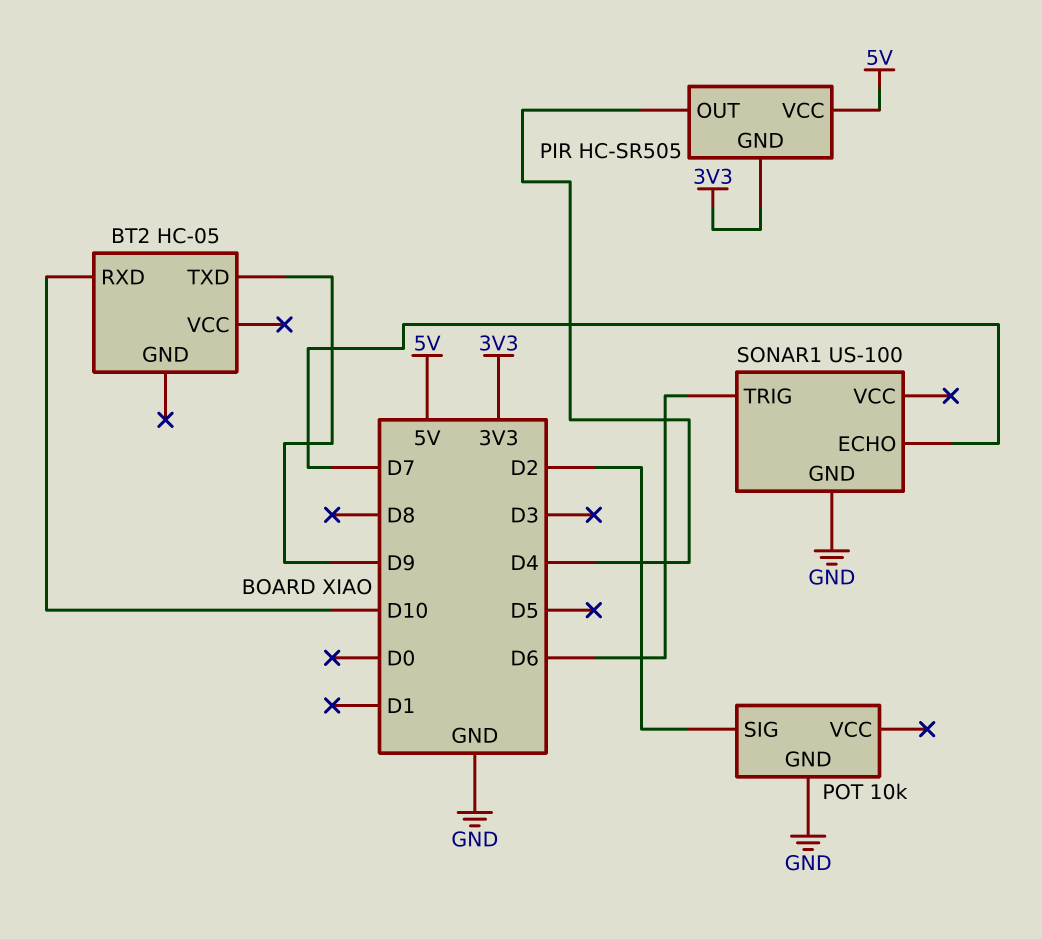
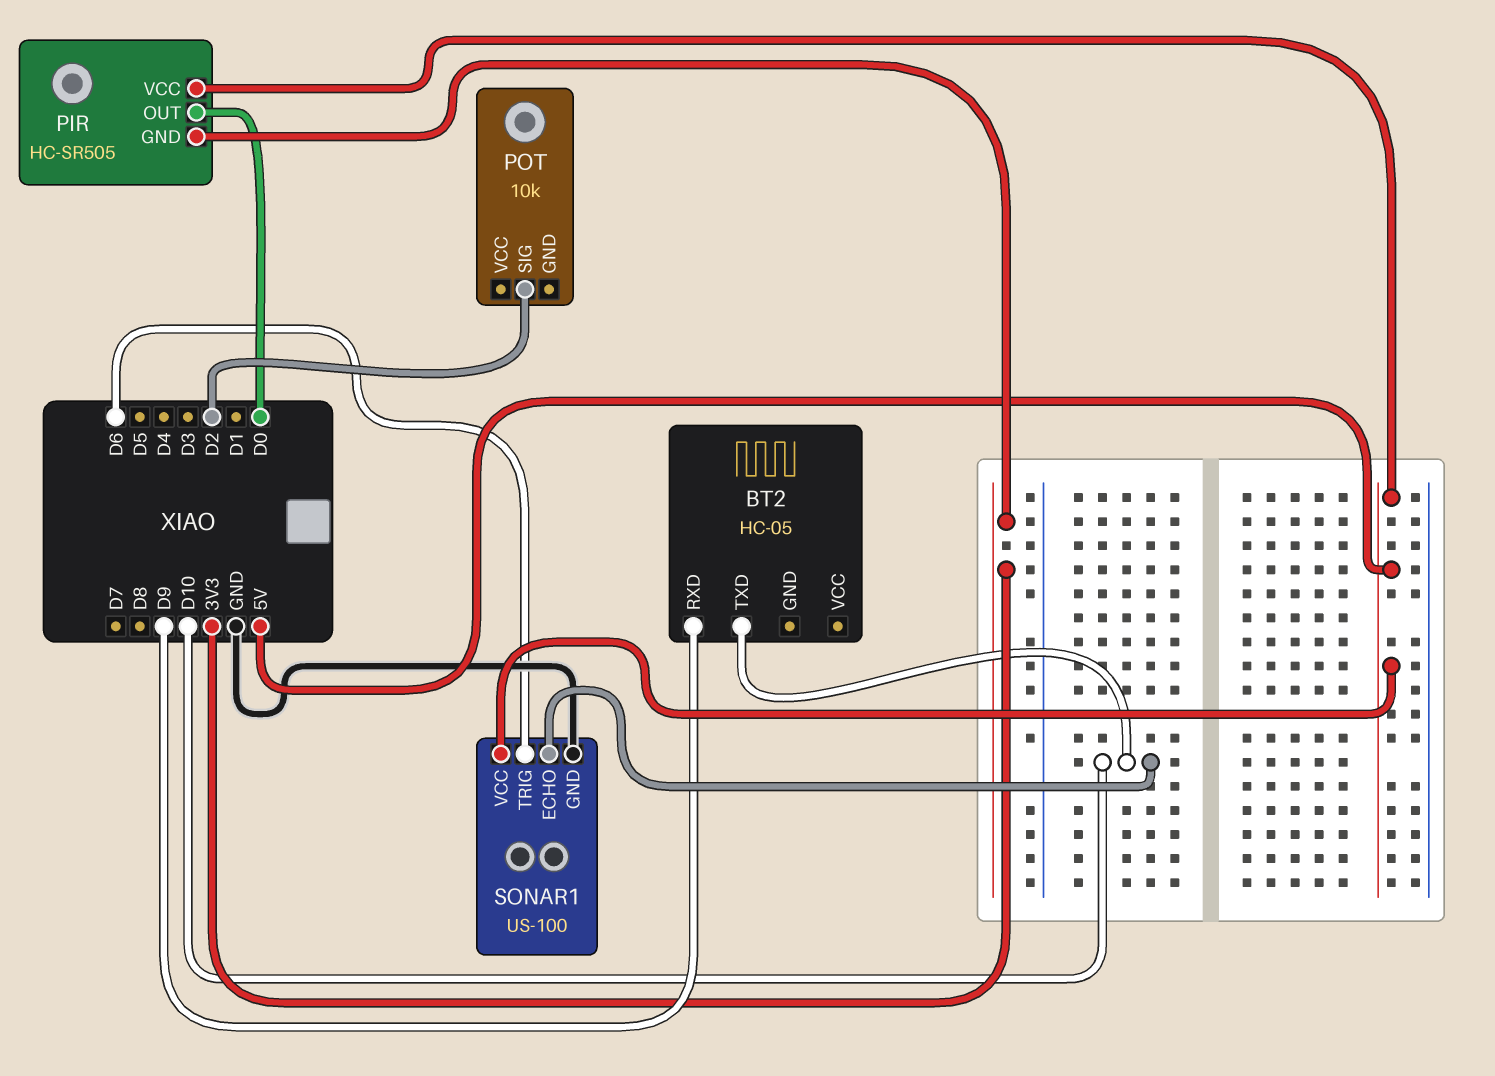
BT2 pin RXD: D10 -> D9
BT2 pin TXD: D9 -> D10
PIR pin OUT: D4 -> D0
POT pin GND: GND -> none
SONAR1 pin ECHO: D7 -> D10
SONAR1 pin VCC: none -> 5V

